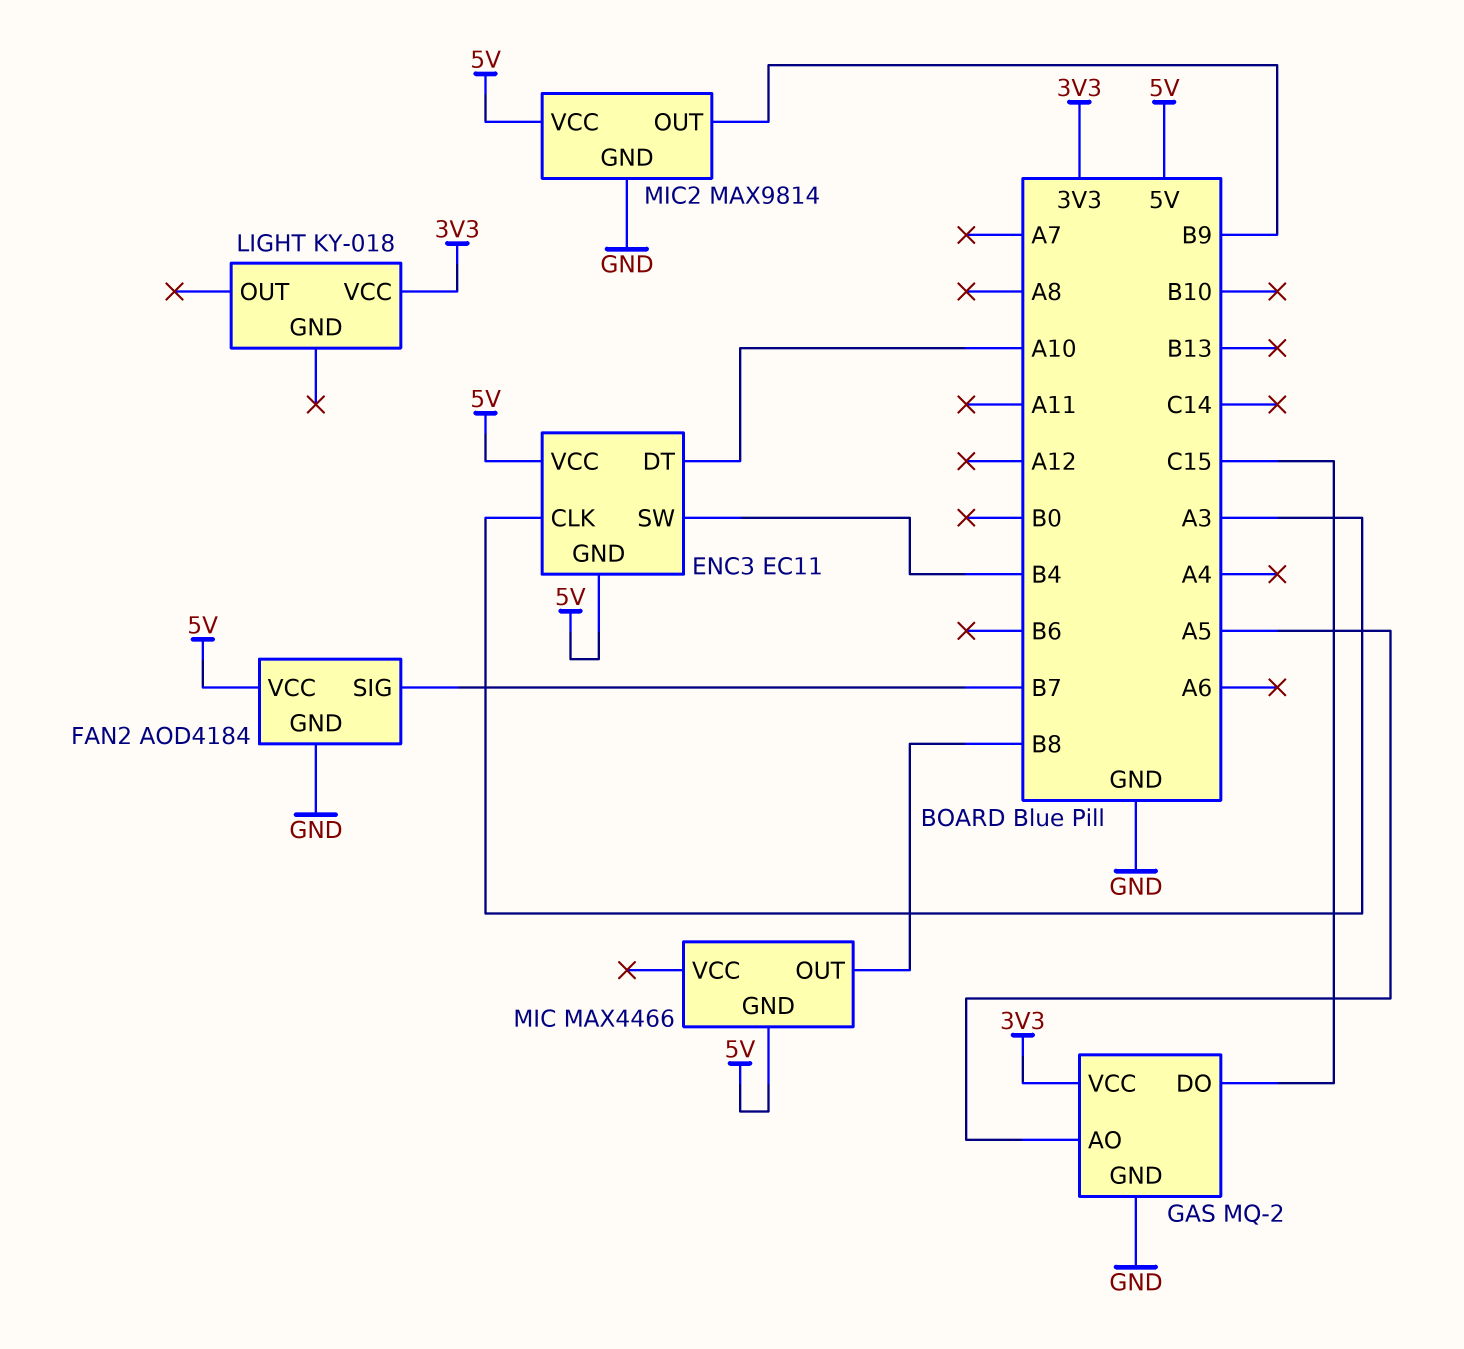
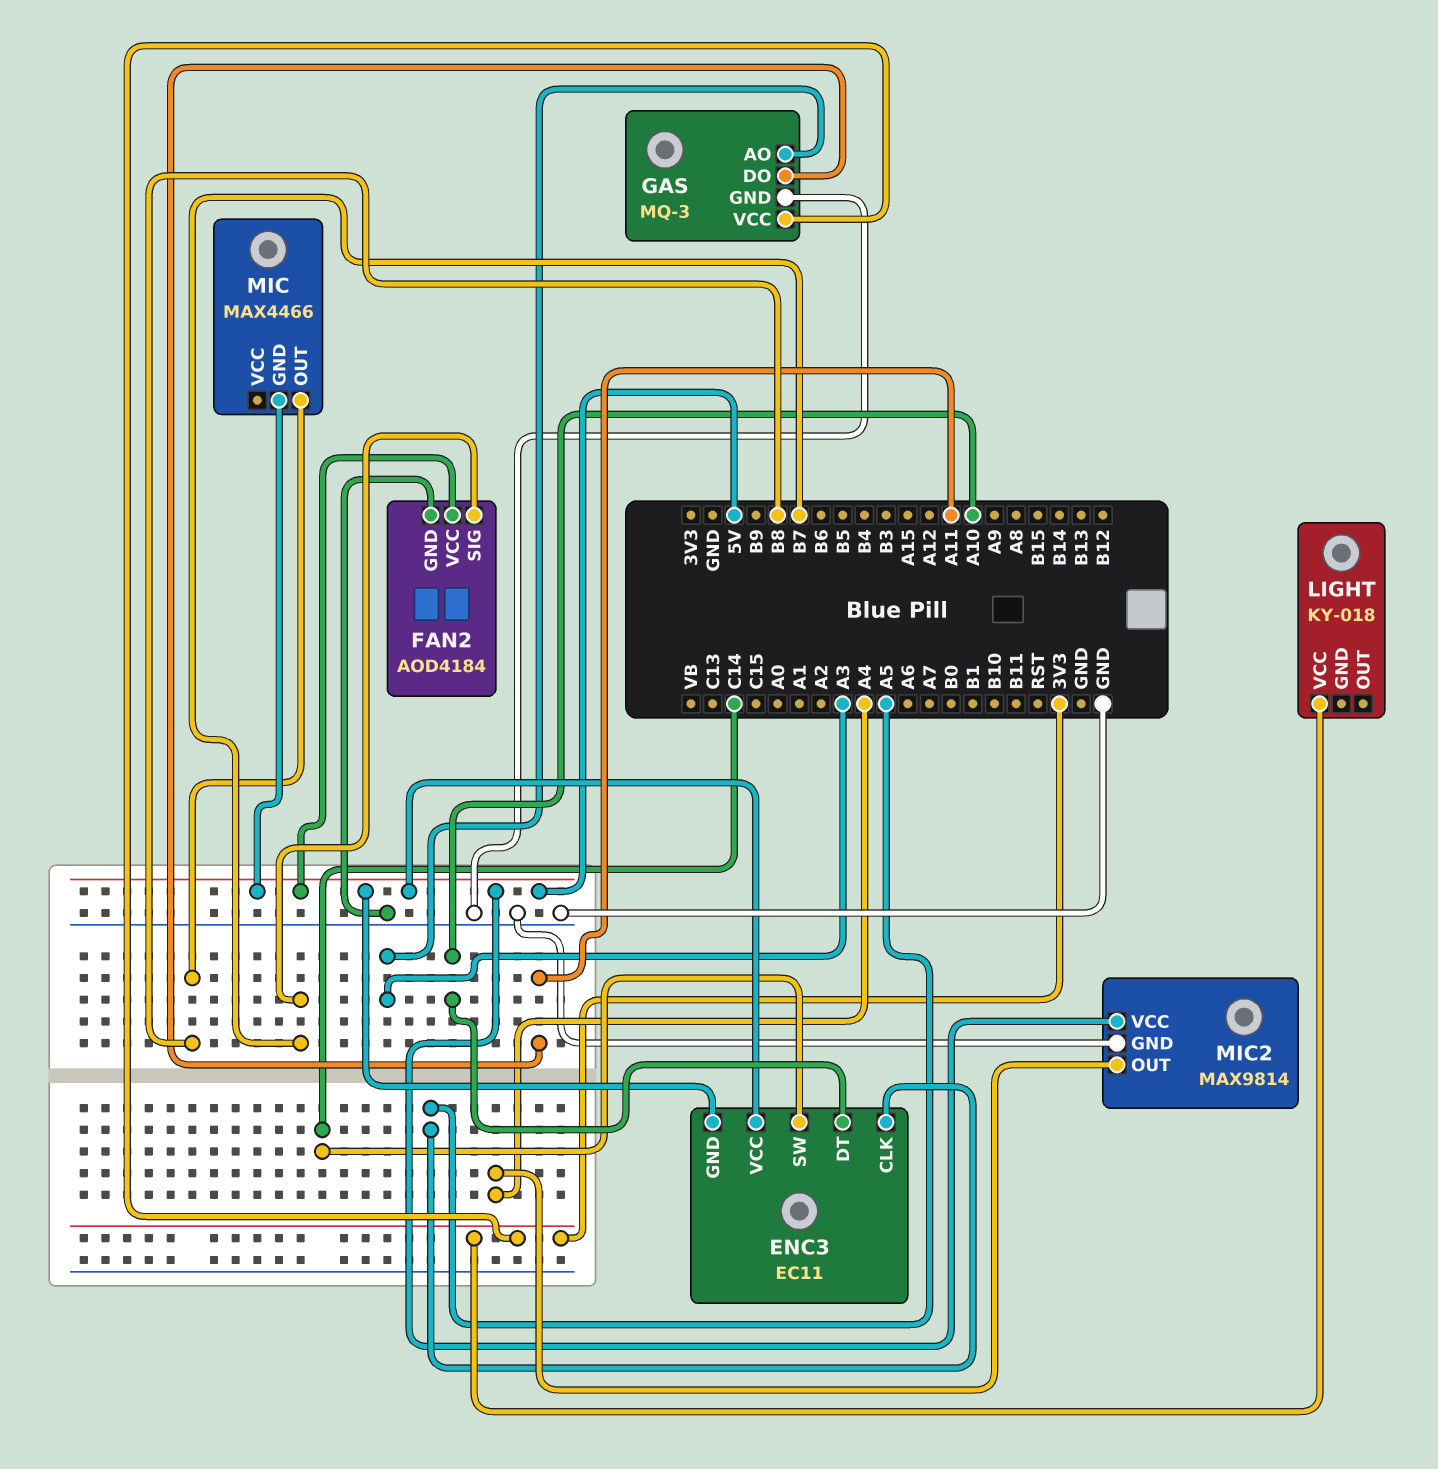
ENC3 pin CLK: A3 -> A5
ENC3 pin SW: B4 -> C14
GAS: MQ-2 -> MQ-3
GAS pin AO: A5 -> A3
GAS pin DO: C15 -> A11
MIC2 pin OUT: B9 -> A4

